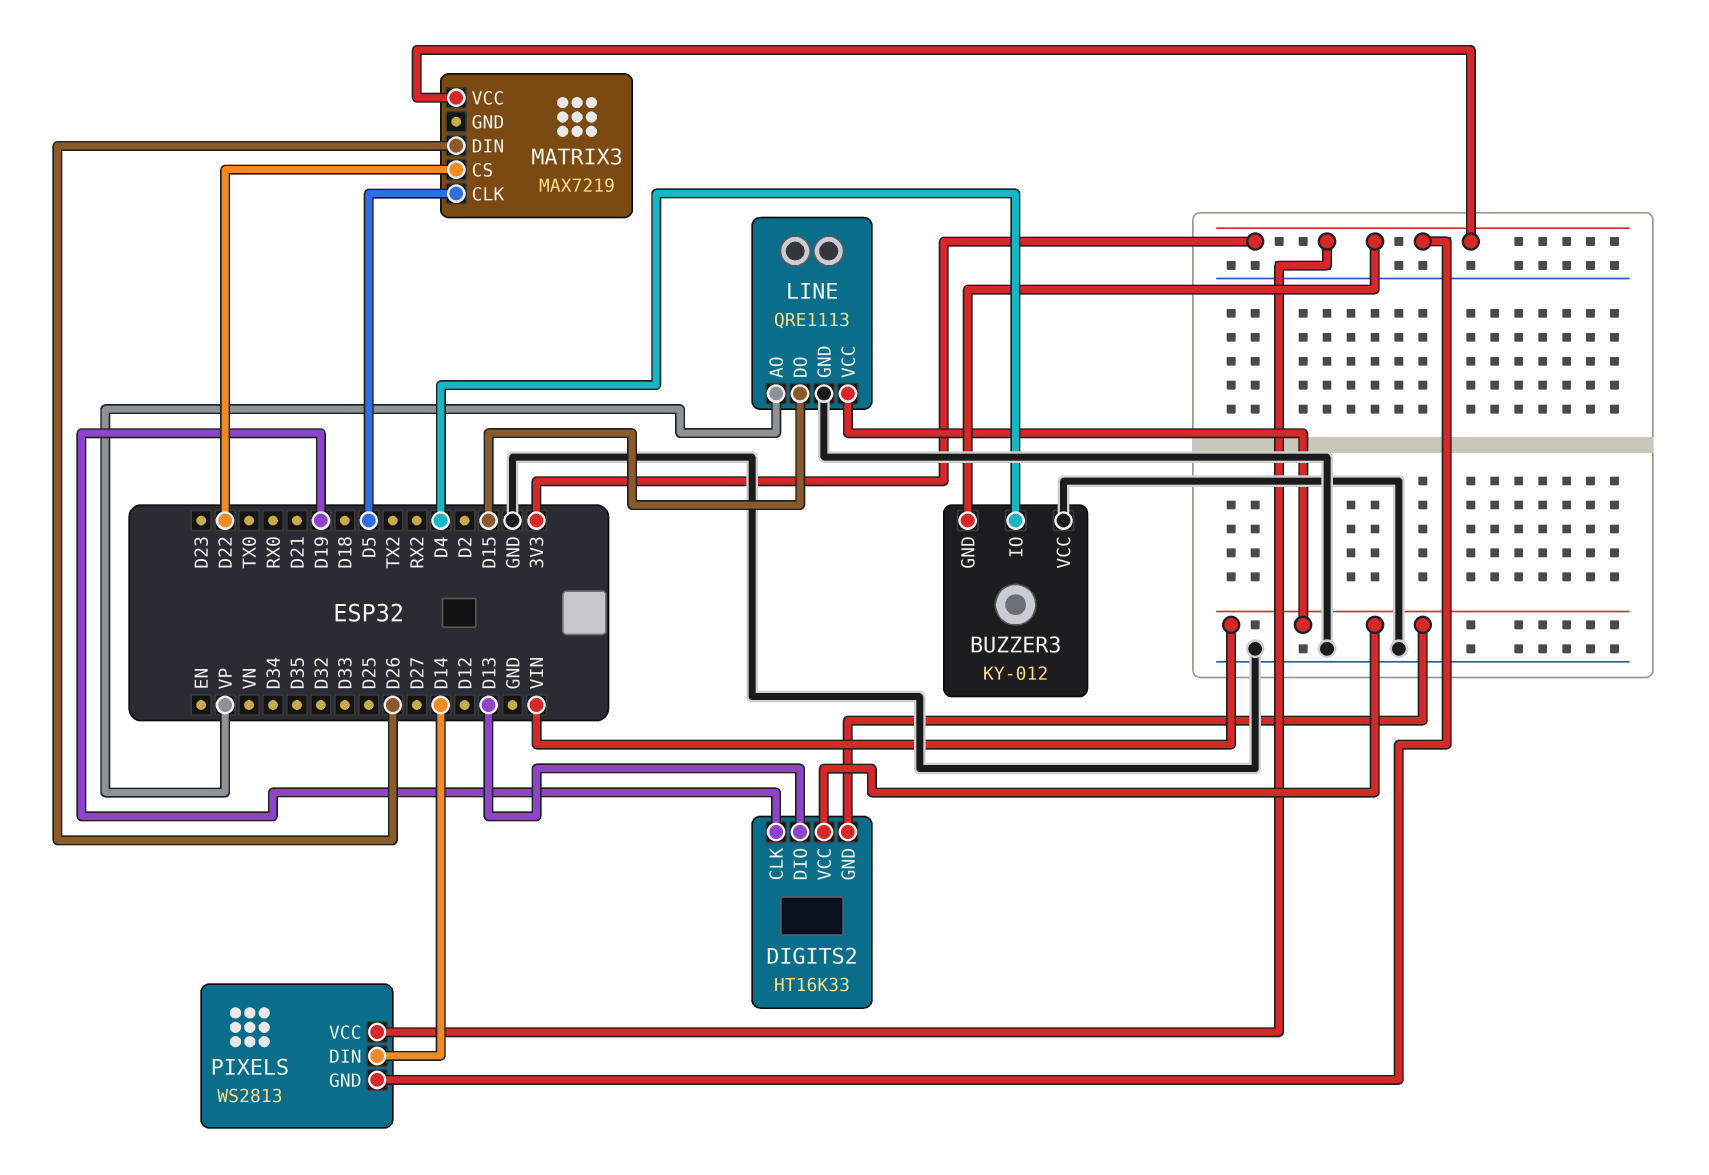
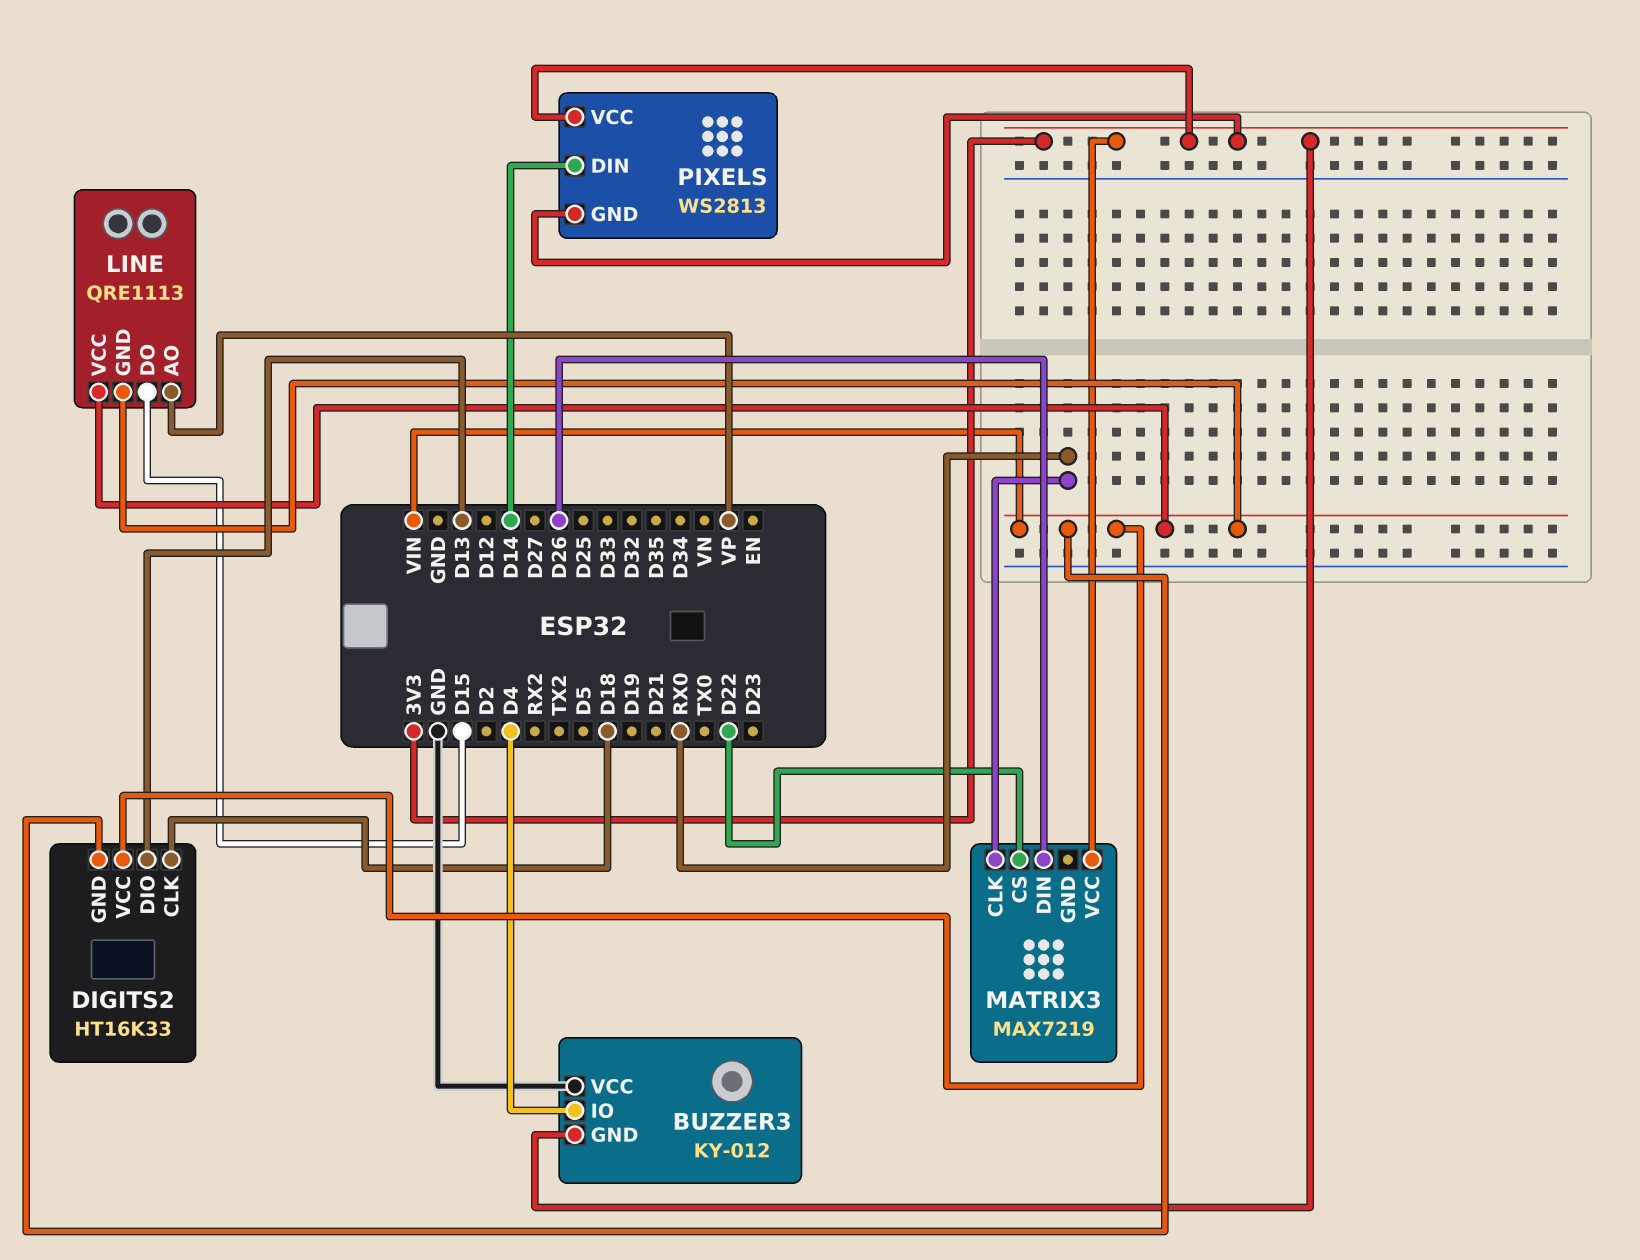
DIGITS2 pin CLK: D19 -> D18
LINE pin GND: GND -> VIN
MATRIX3 pin CLK: D5 -> RX0

